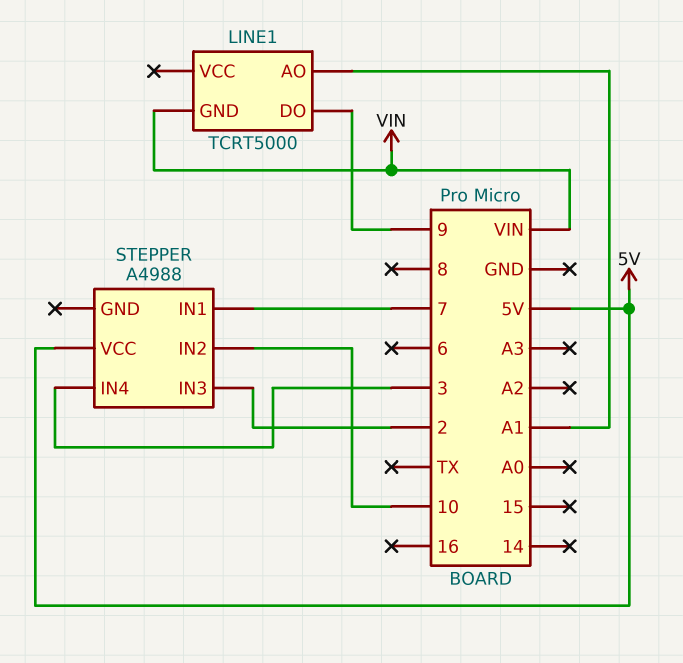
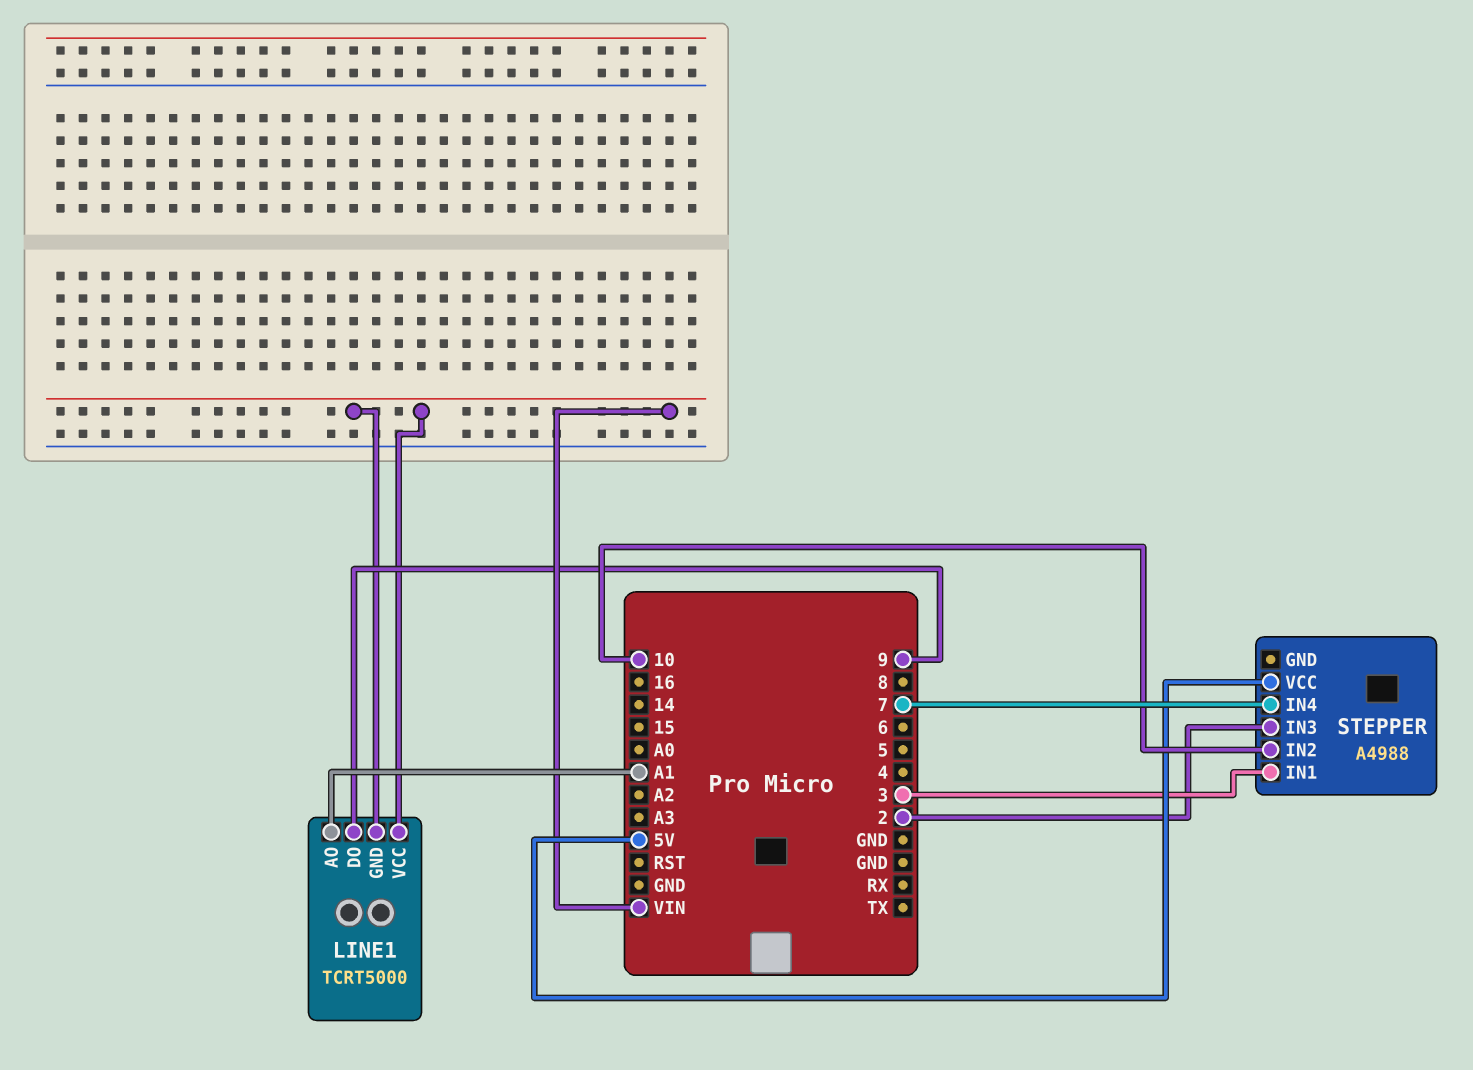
LINE1 pin VCC: none -> VIN
STEPPER pin IN1: 7 -> 3
STEPPER pin IN4: 3 -> 7

